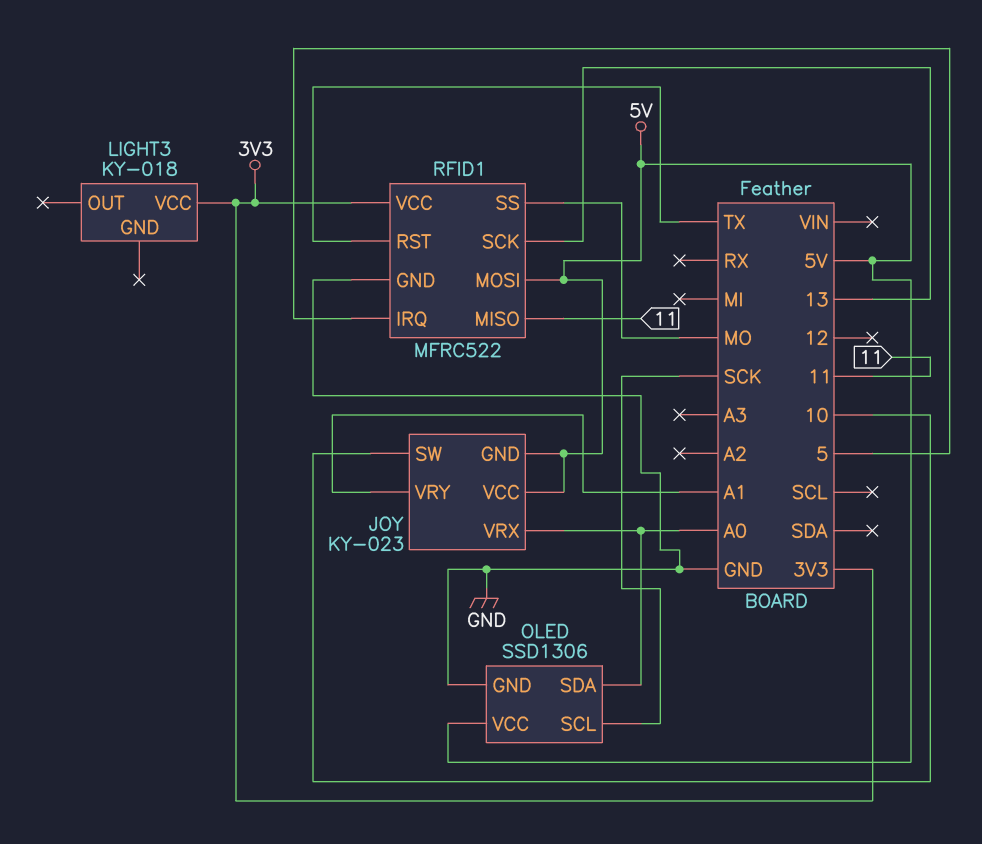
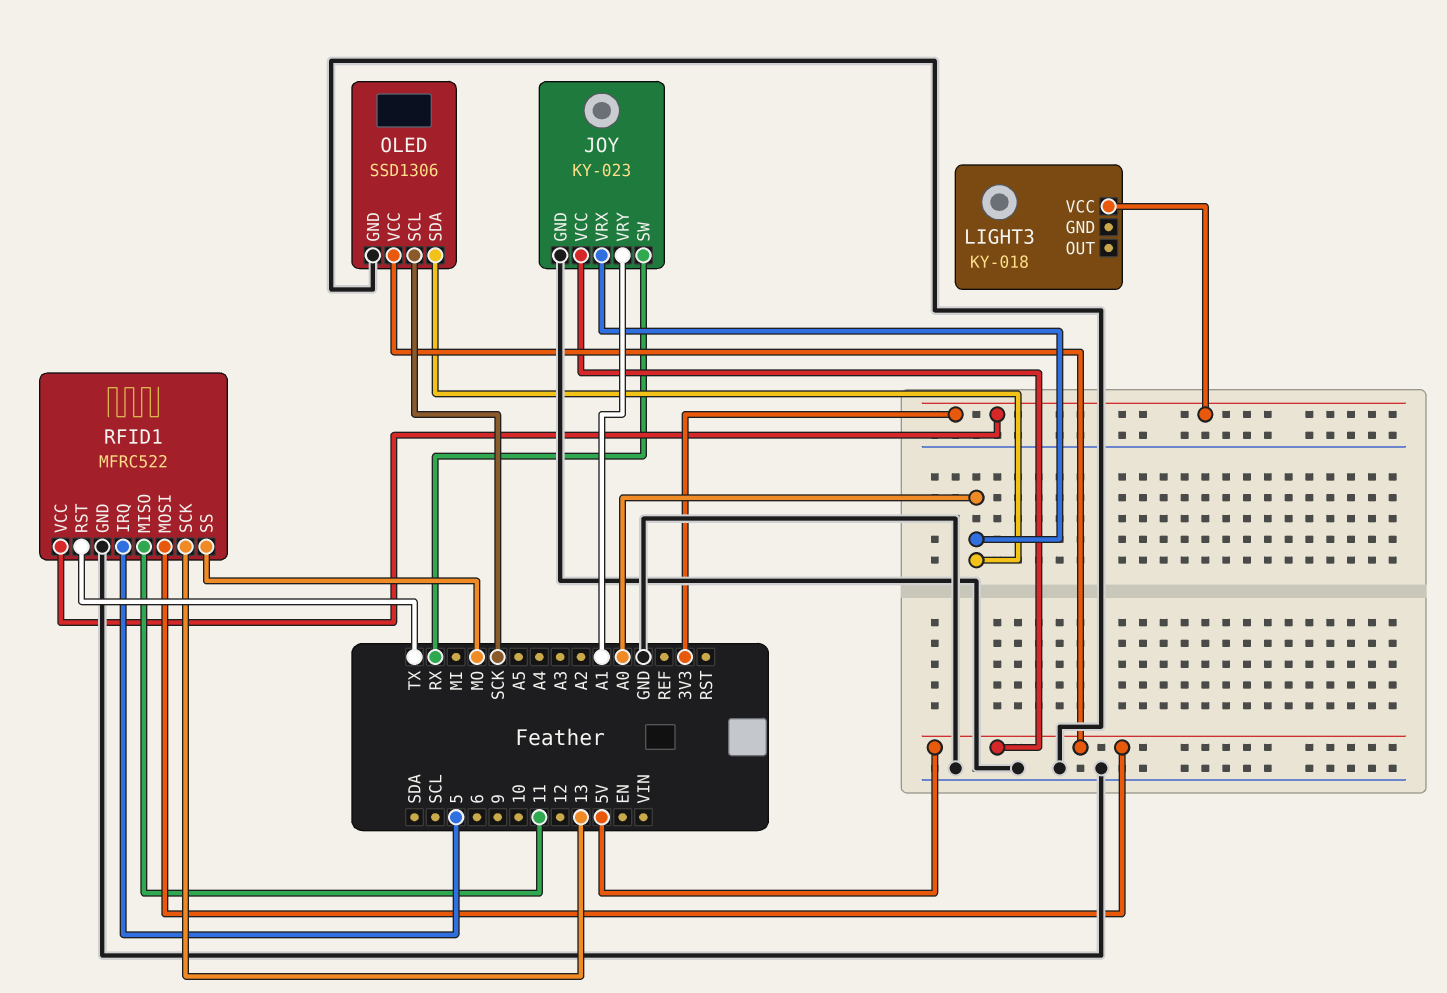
JOY pin GND: 5V -> GND
JOY pin SW: 10 -> RX

